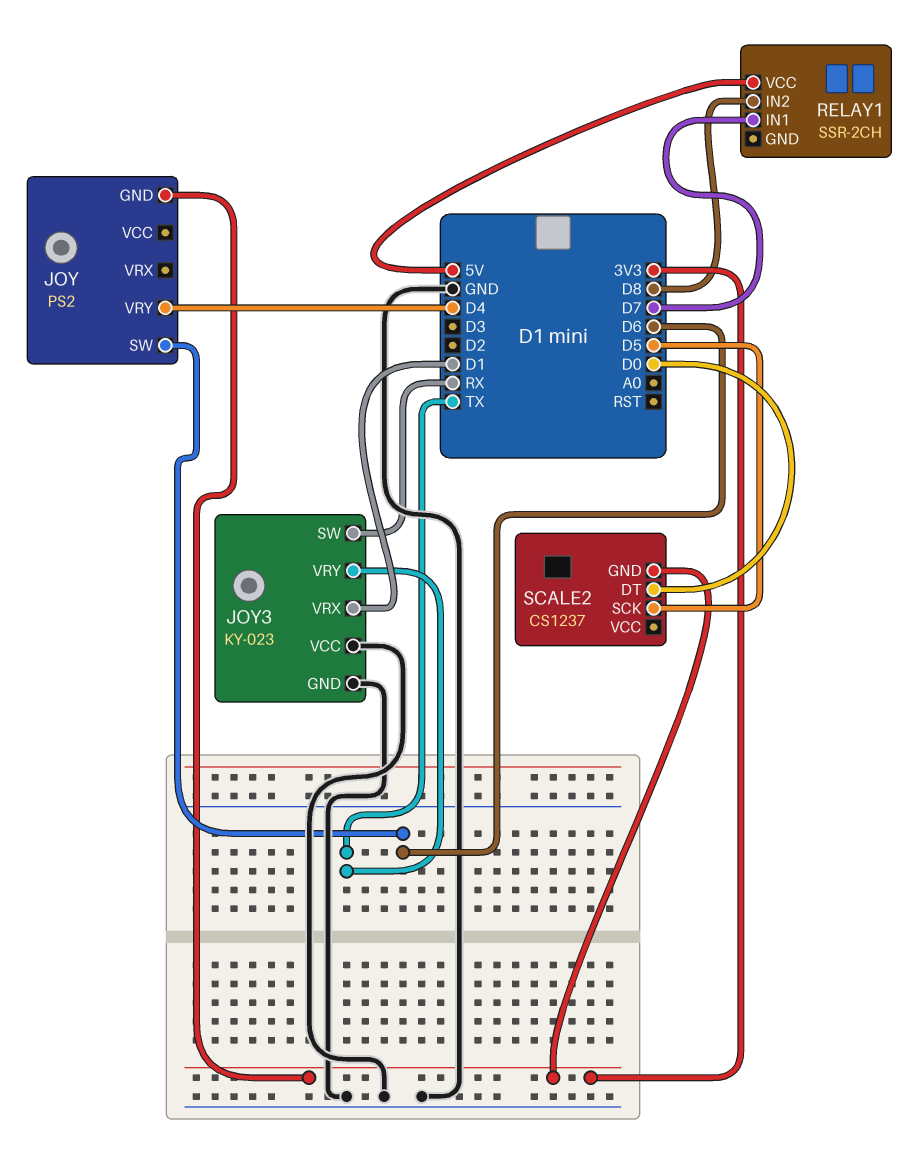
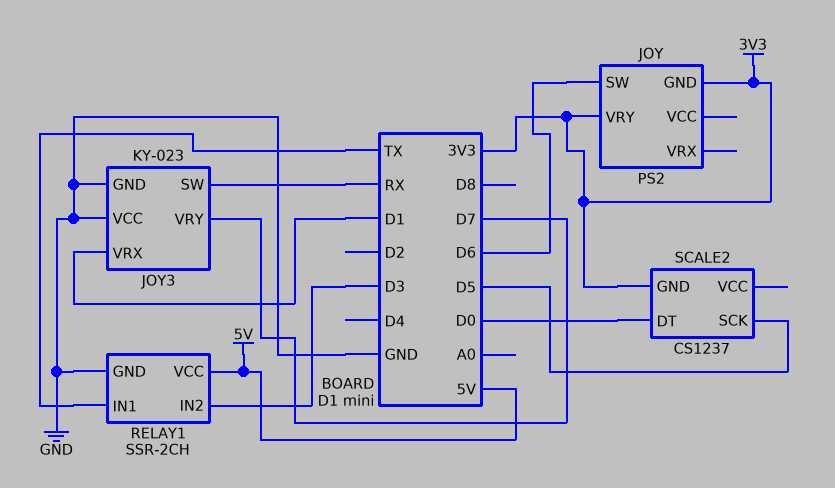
JOY pin VRY: D4 -> 3V3
JOY3 pin VRY: TX -> D7
RELAY1 pin GND: none -> GND
RELAY1 pin IN1: D7 -> TX
RELAY1 pin IN2: D8 -> D3

